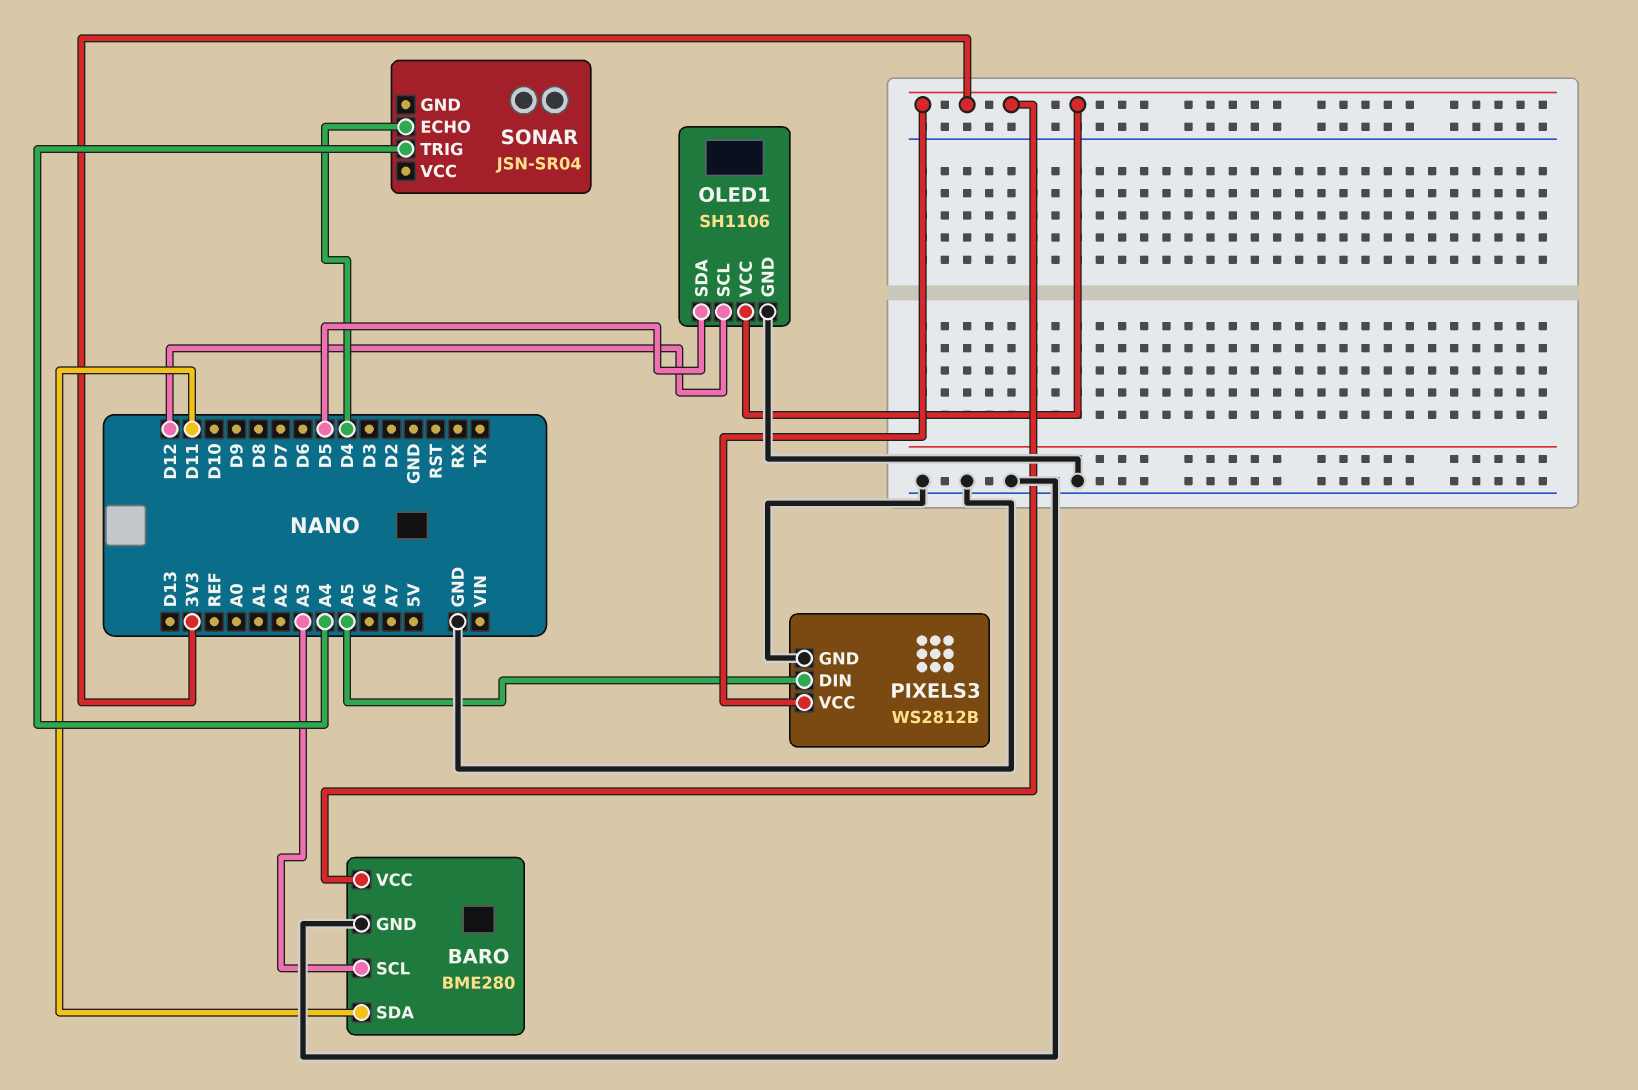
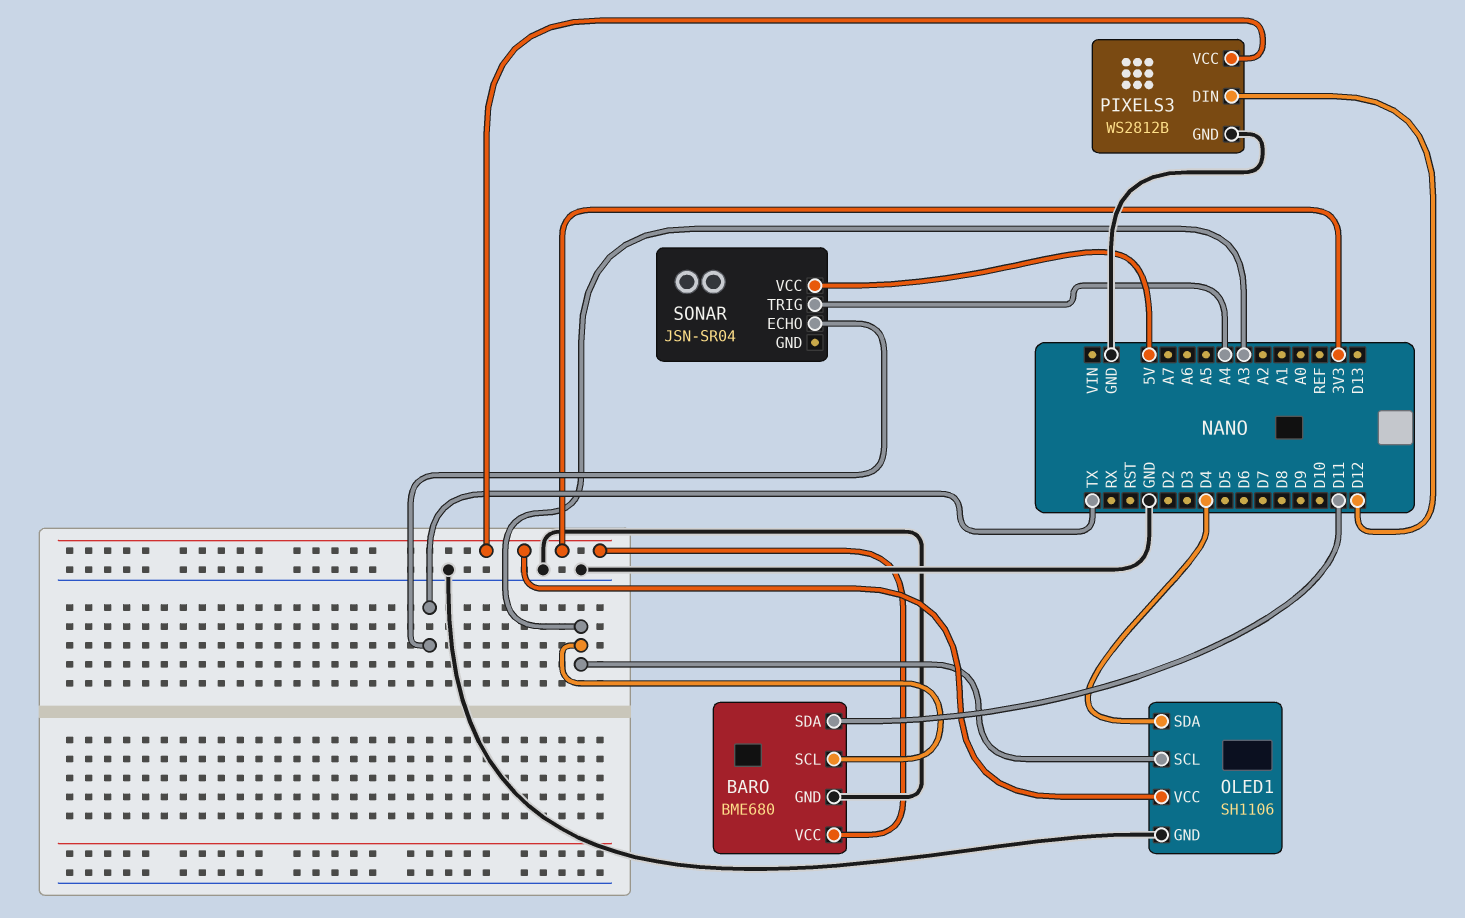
BARO: BME280 -> BME680
OLED1 pin SCL: D12 -> A3
OLED1 pin SDA: D5 -> D4
PIXELS3 pin DIN: A5 -> D12
SONAR pin ECHO: D4 -> TX
SONAR pin VCC: none -> 5V

